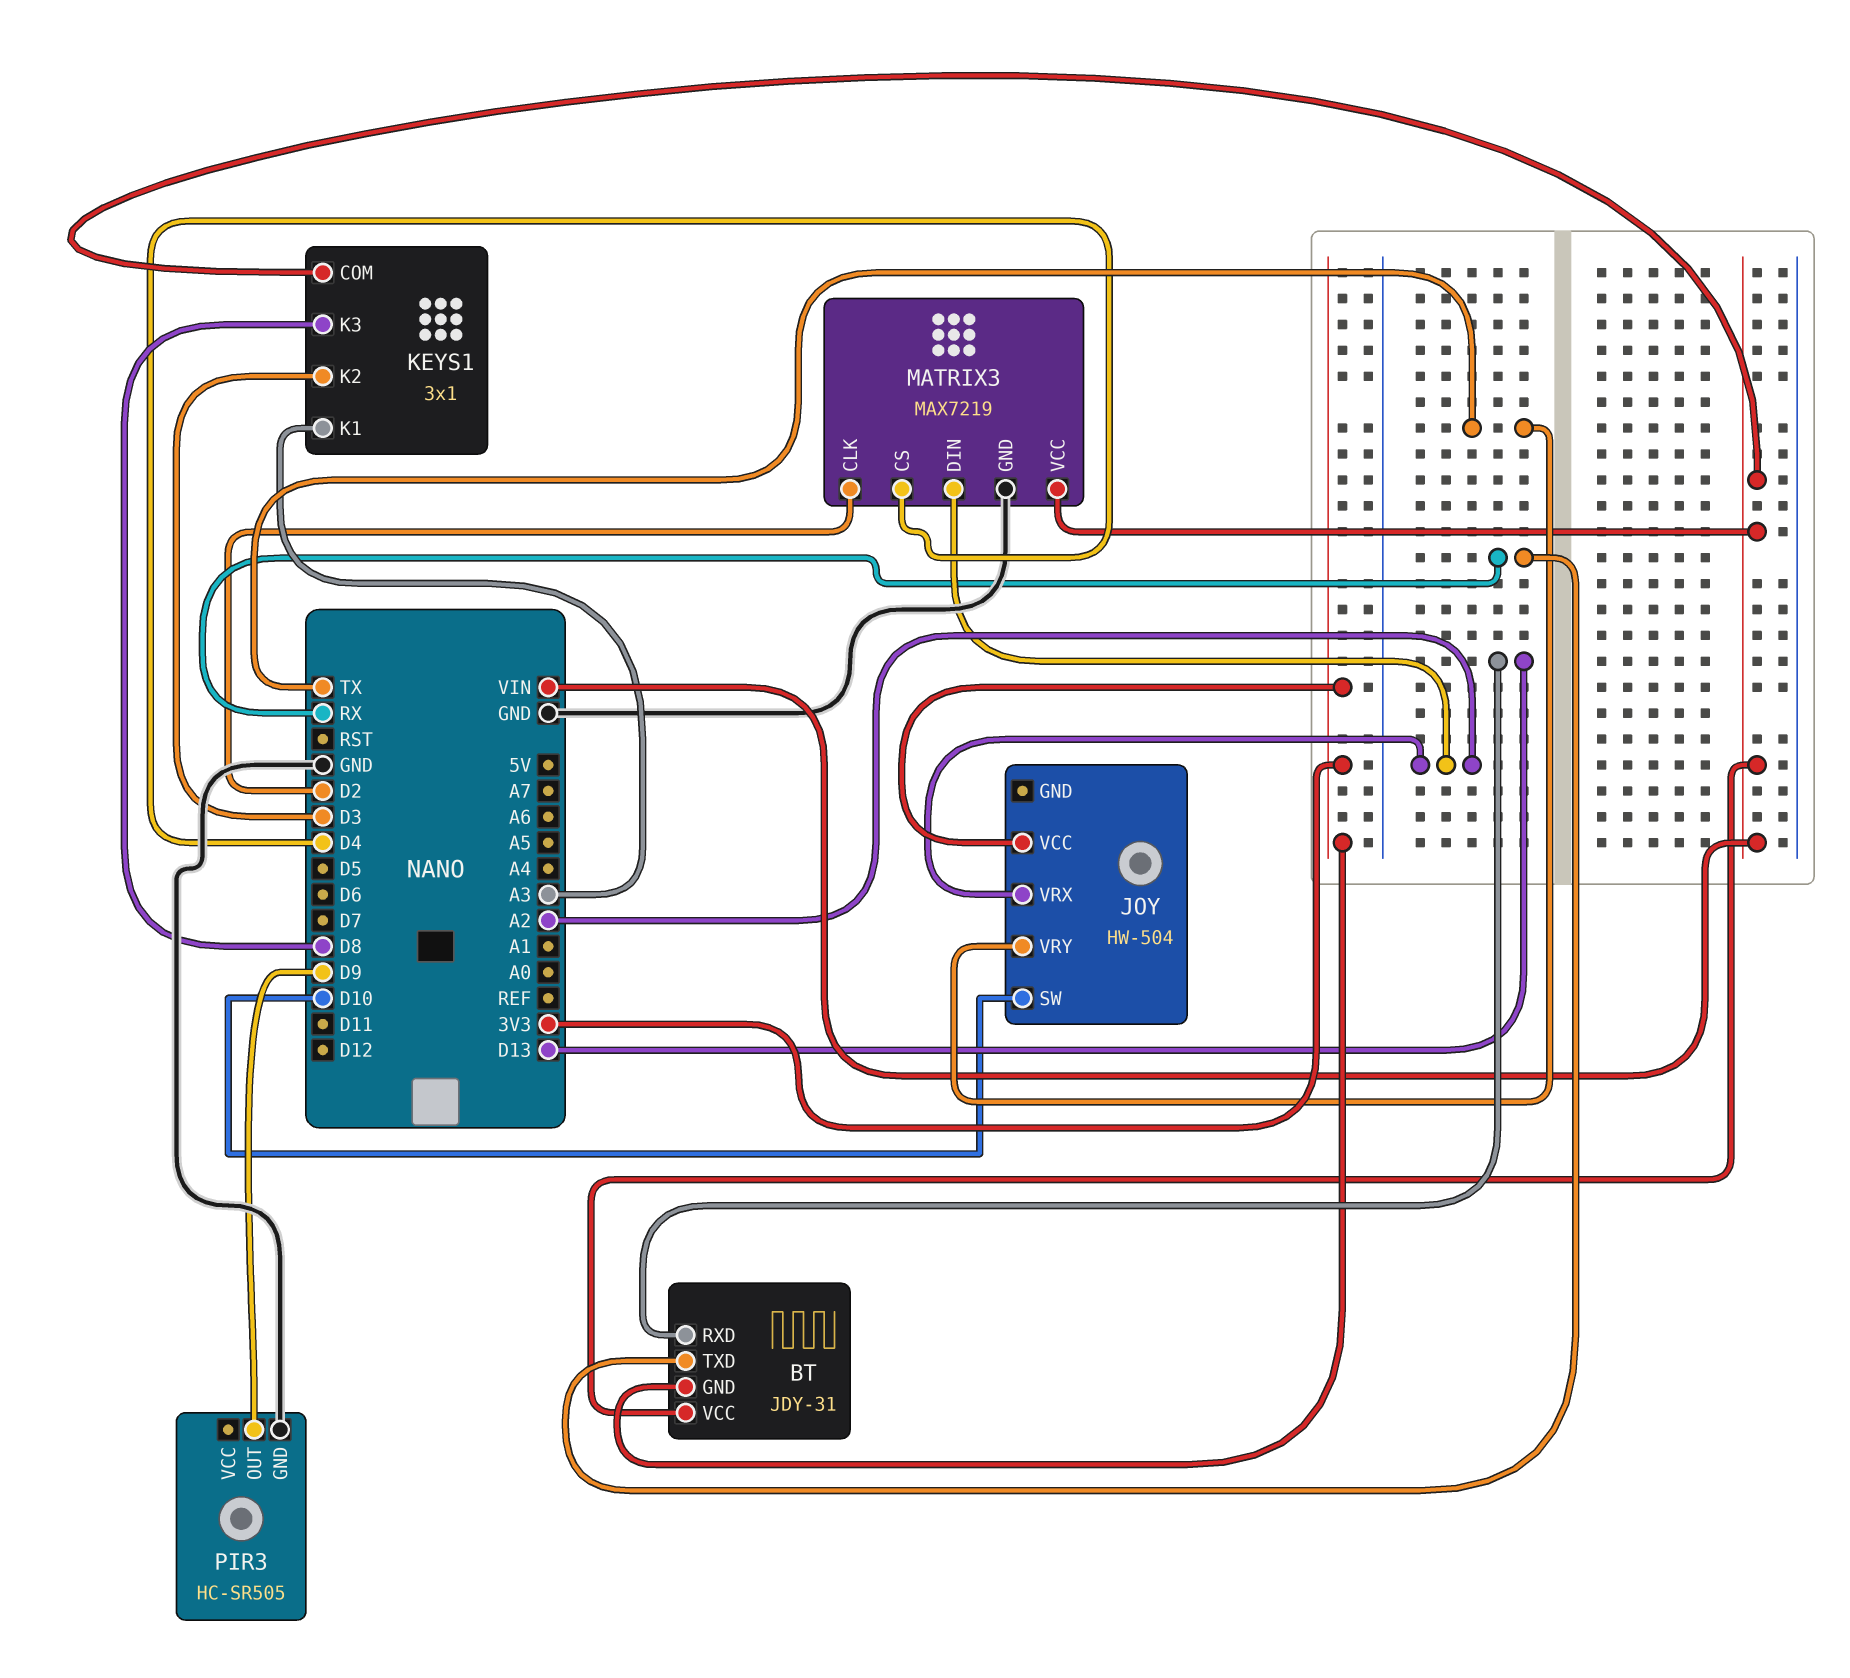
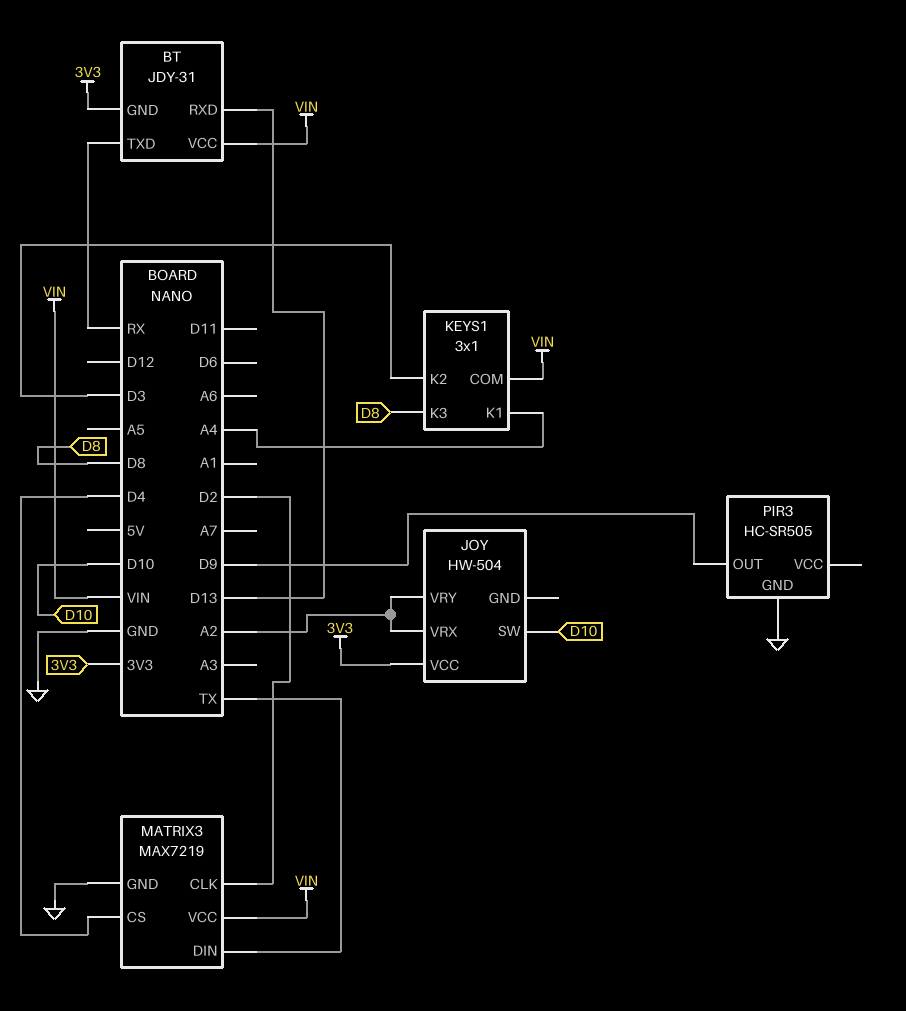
JOY pin VRY: TX -> A2
KEYS1 pin K1: A3 -> A4
MATRIX3 pin DIN: A2 -> TX

